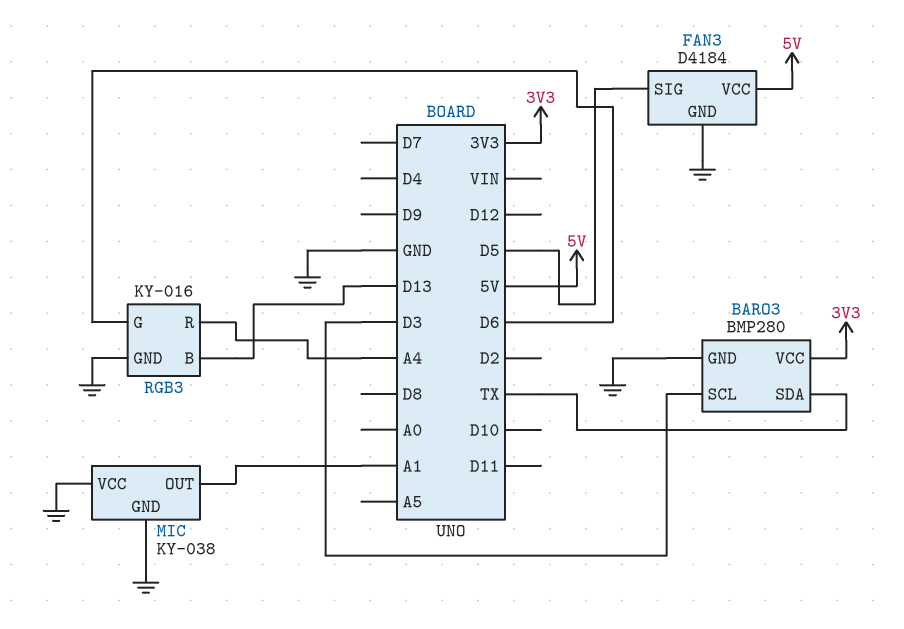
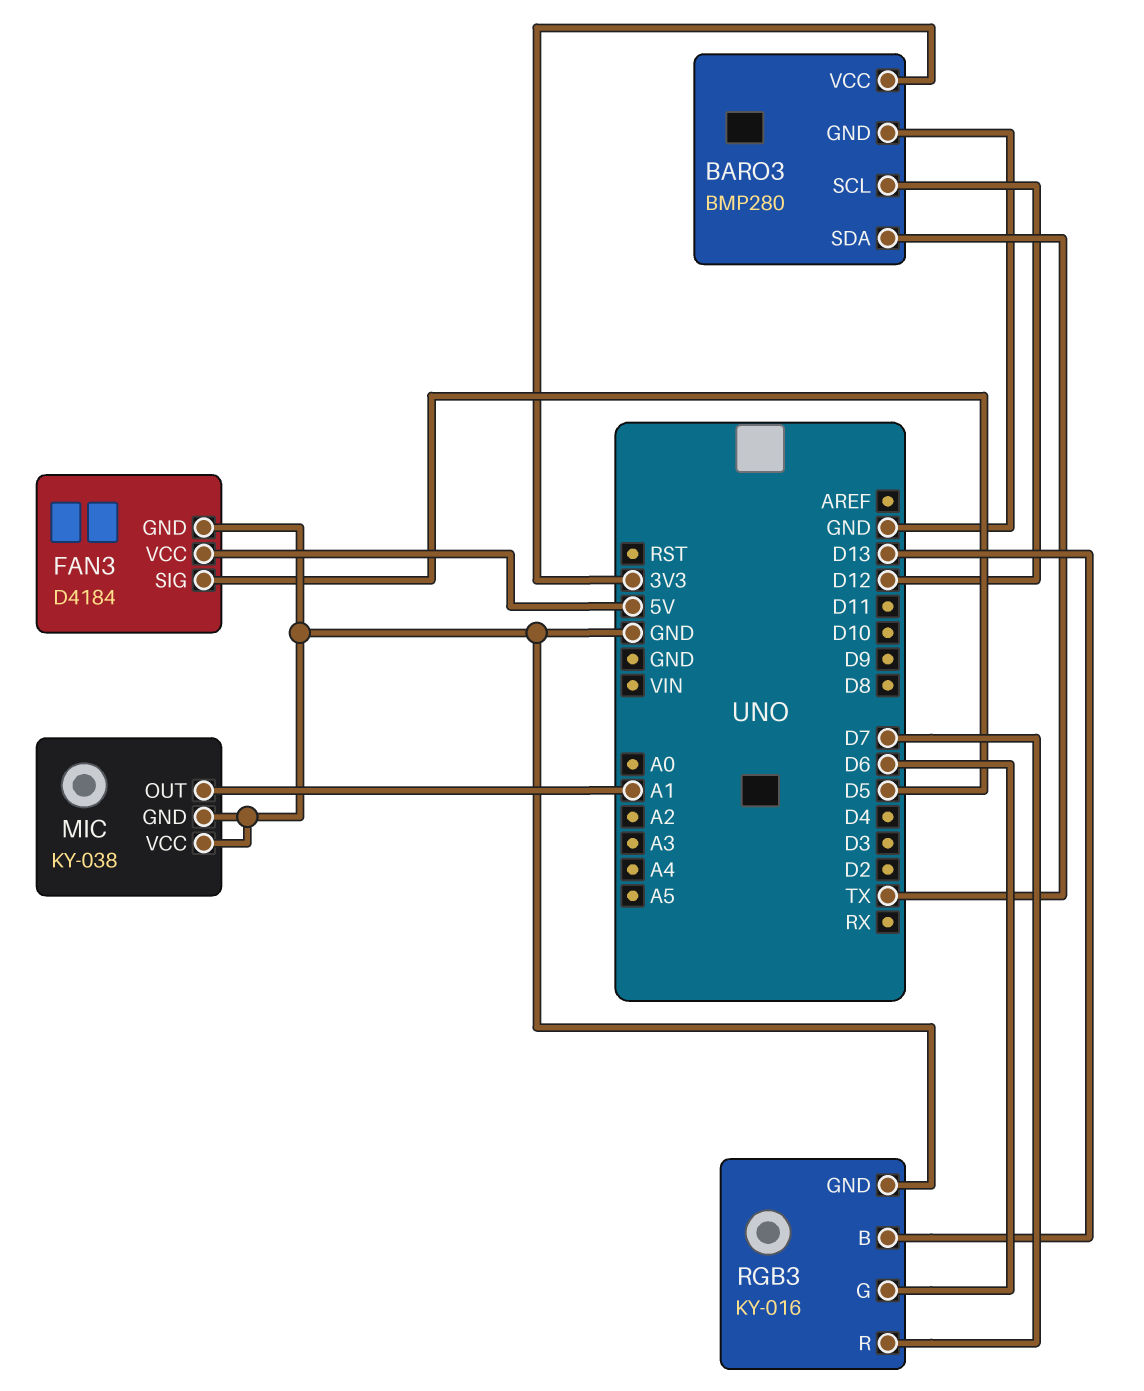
BARO3 pin SCL: D3 -> D12
RGB3 pin R: A4 -> D7

